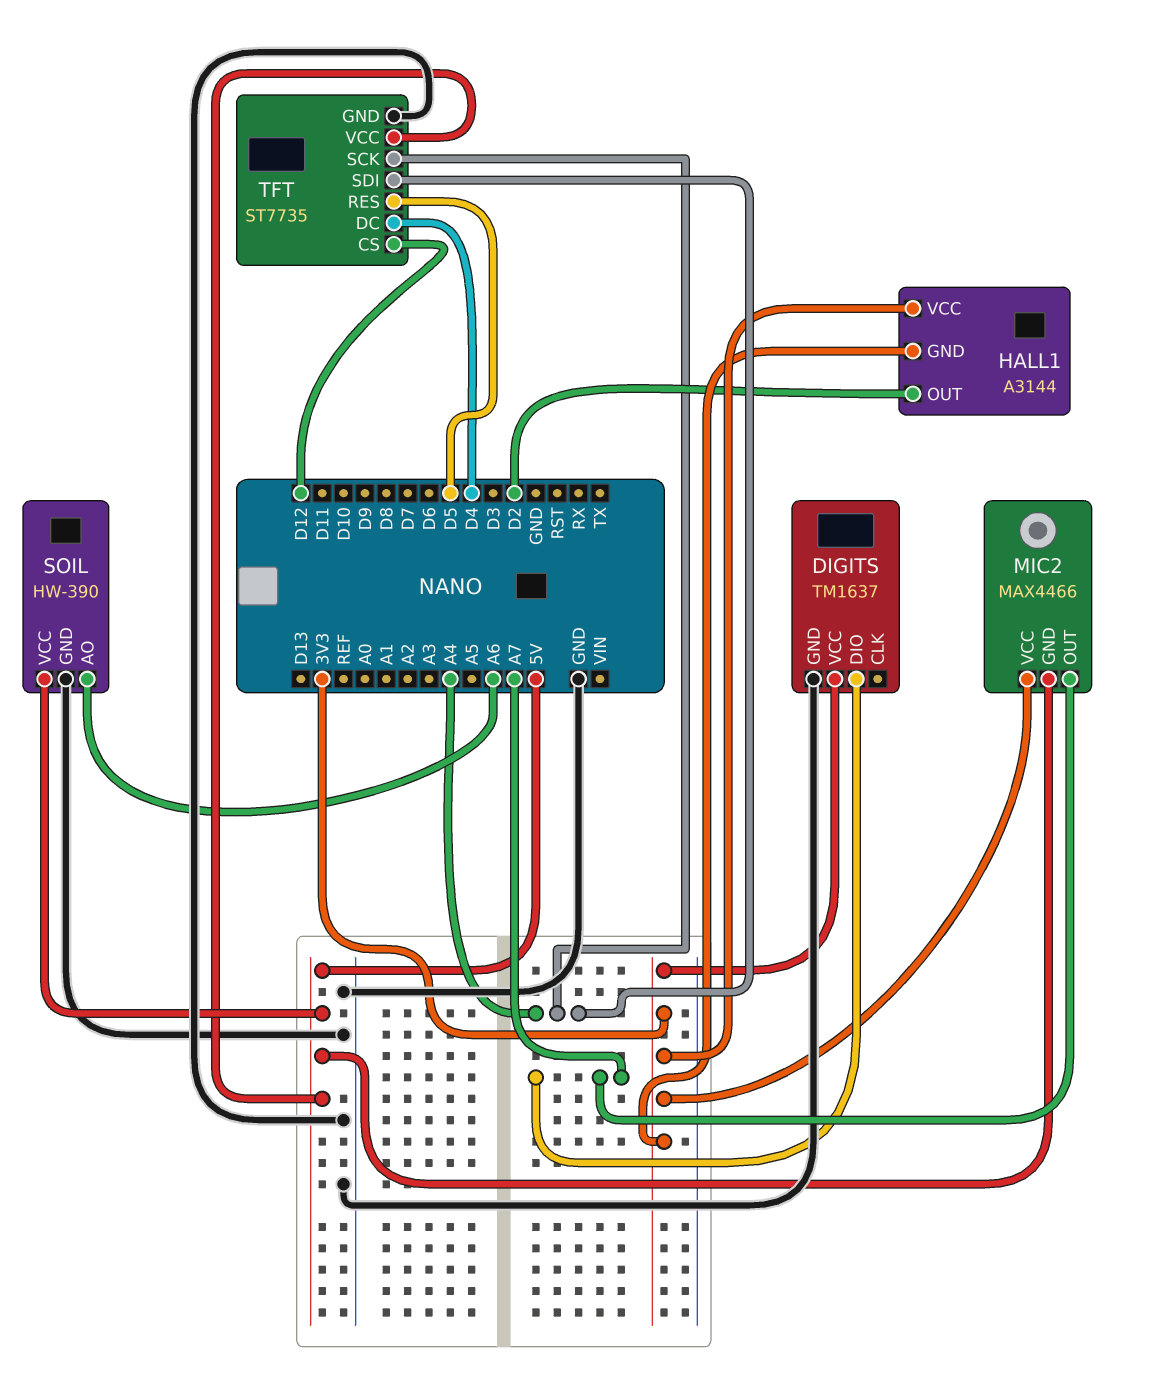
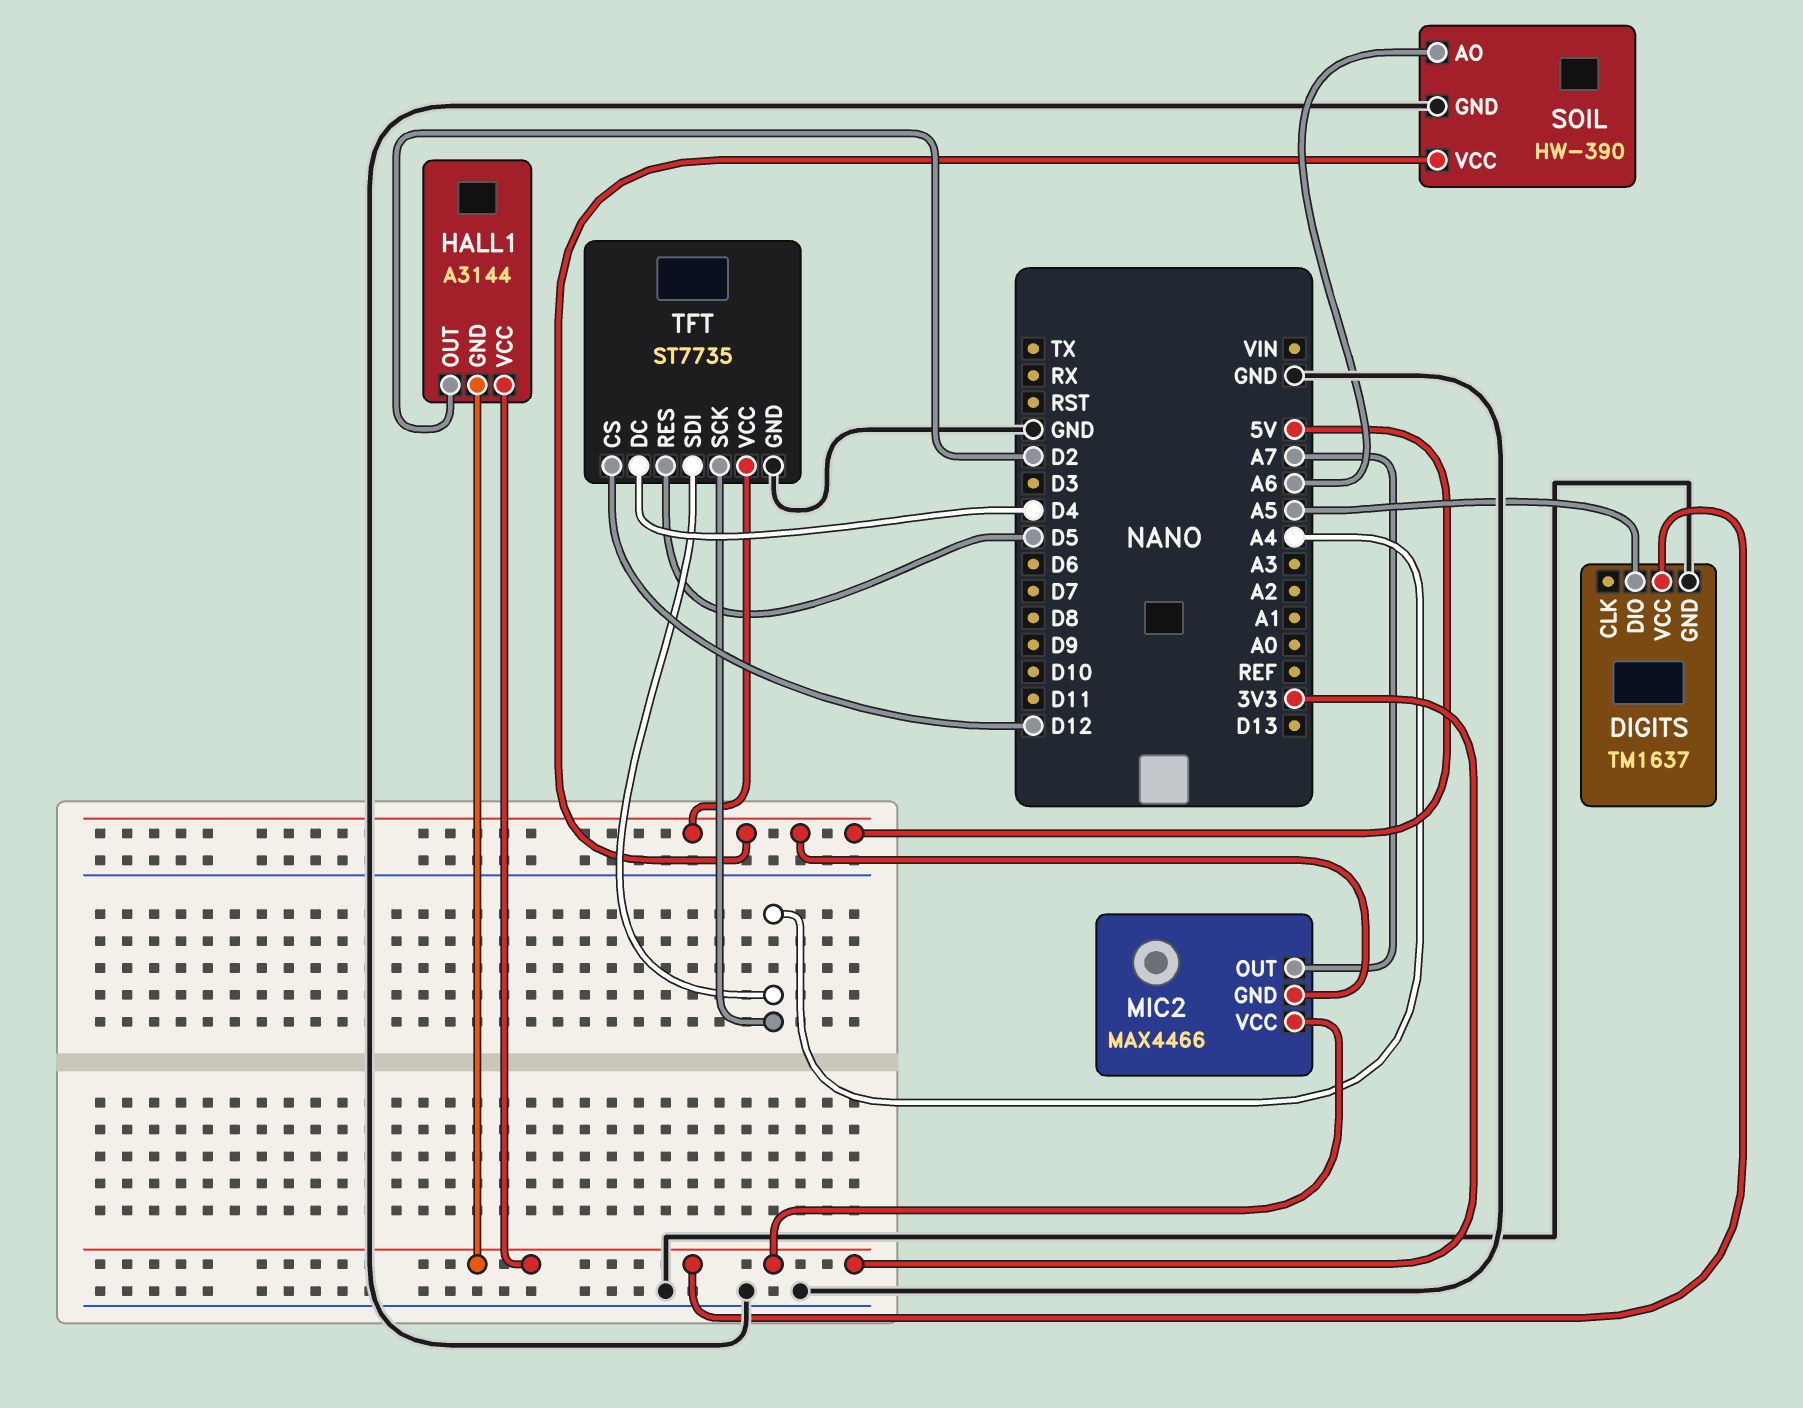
DIGITS pin DIO: A7 -> A5

